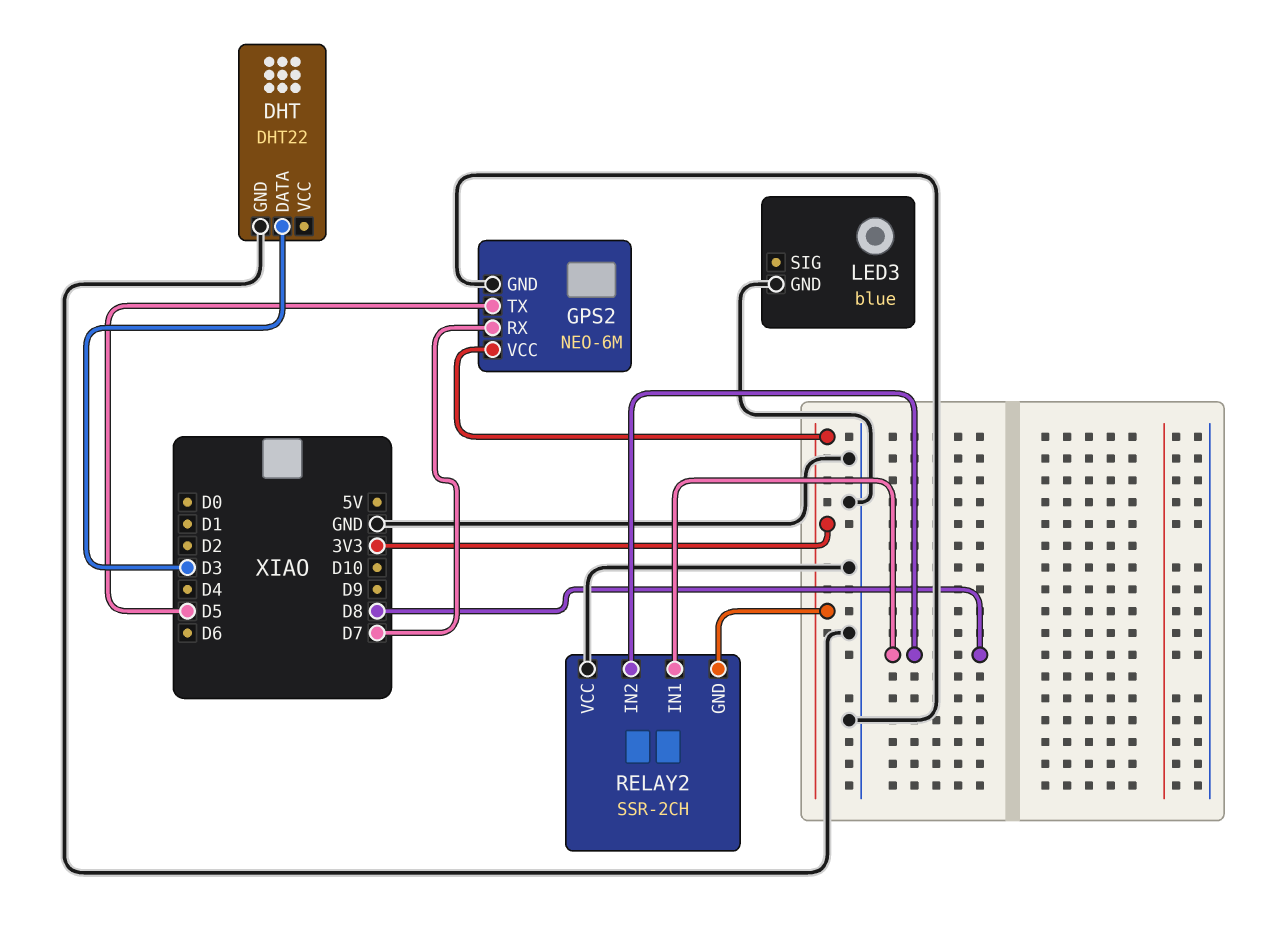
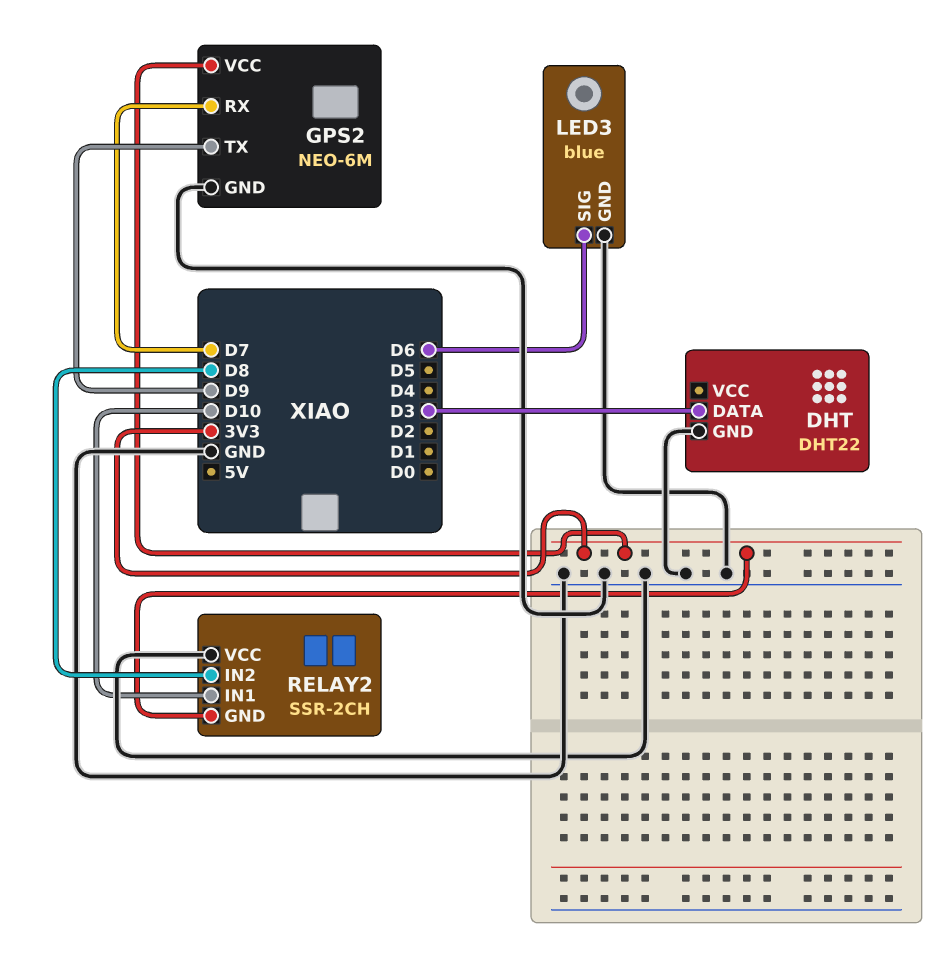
GPS2 pin TX: D5 -> D9
LED3 pin SIG: none -> D6
RELAY2 pin IN1: D8 -> D10

